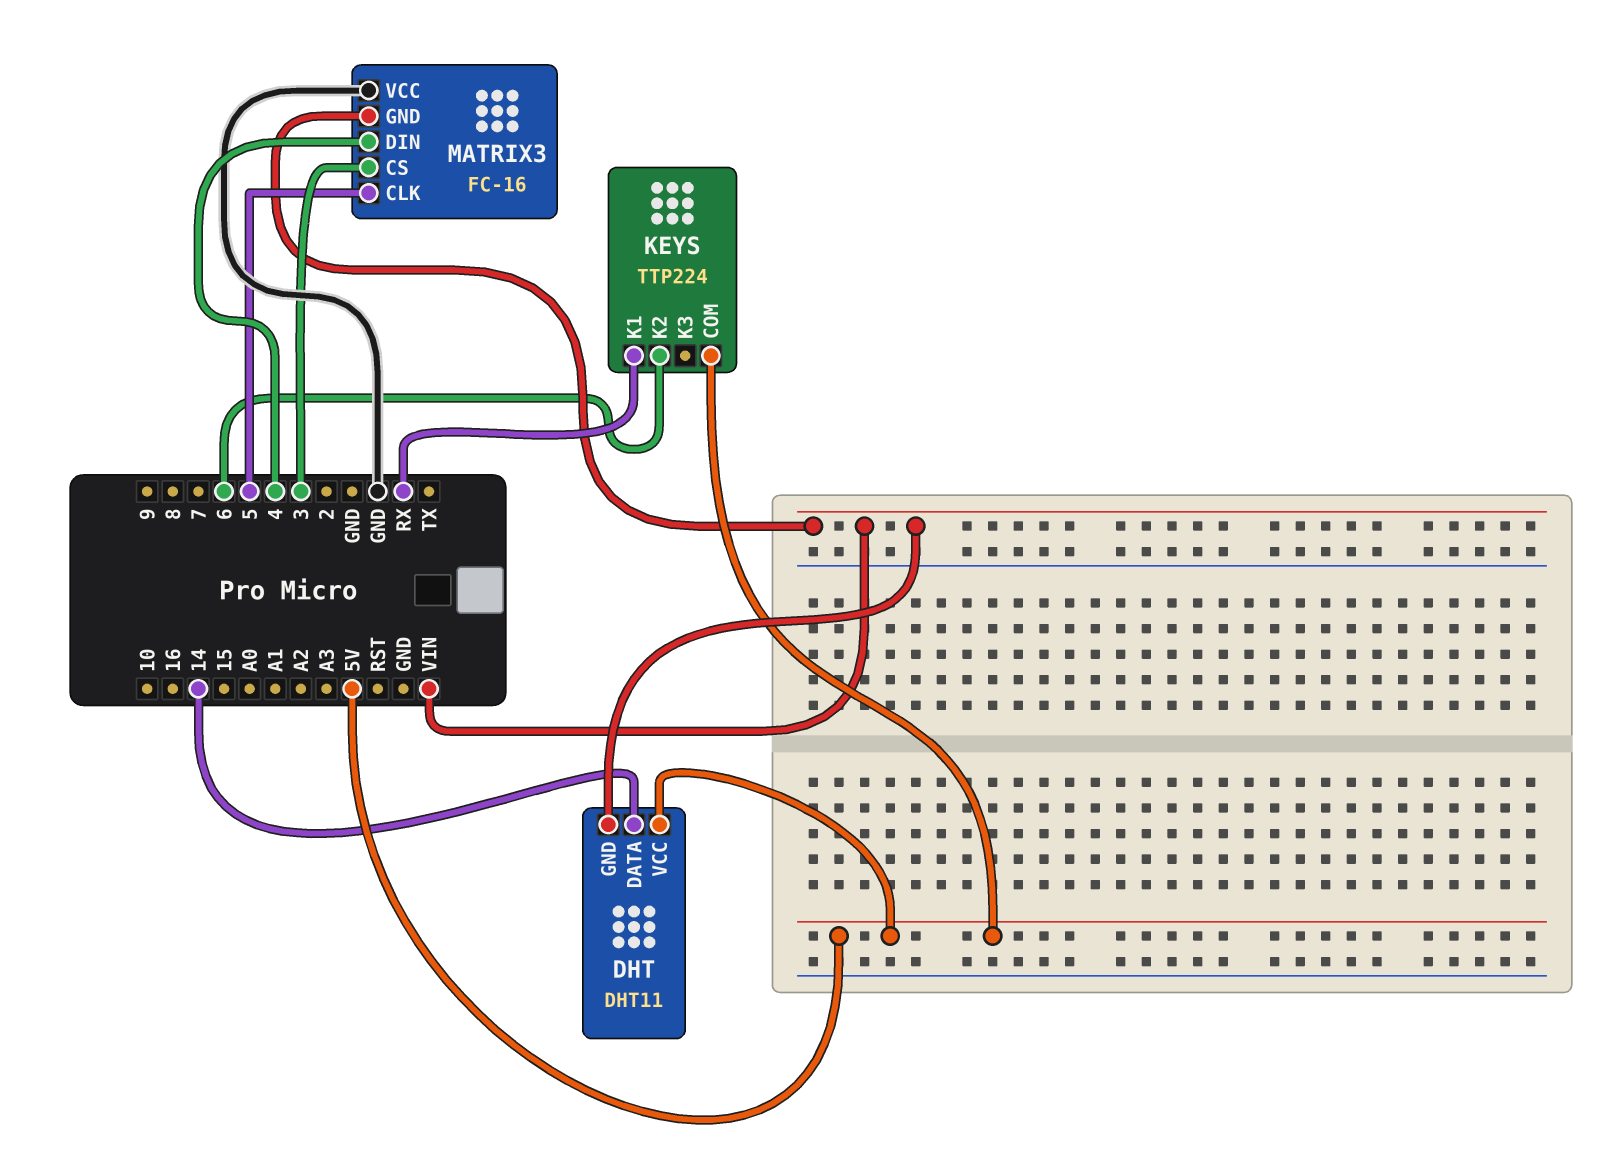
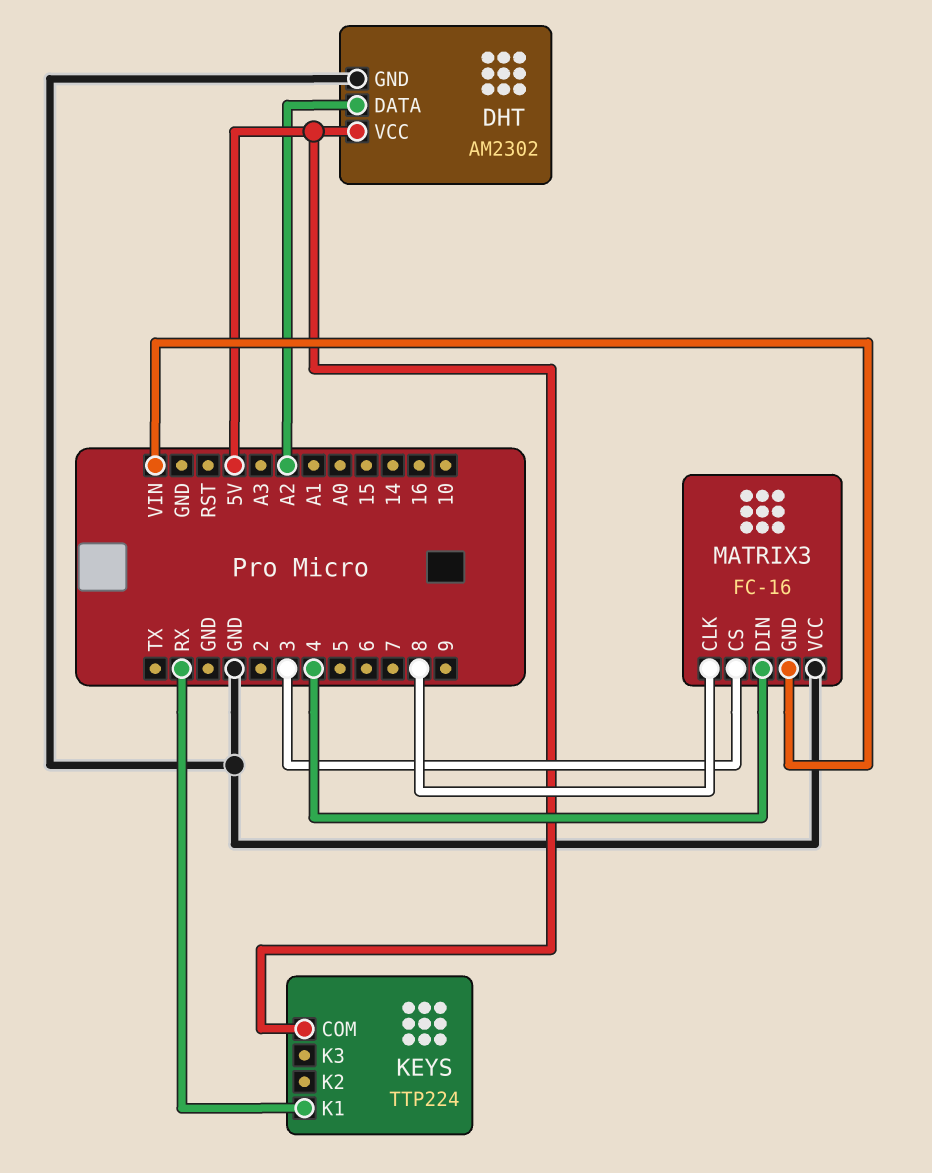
DHT: DHT11 -> AM2302
DHT pin DATA: 14 -> A2
DHT pin GND: VIN -> GND
KEYS pin K2: 6 -> none
MATRIX3 pin CLK: 5 -> 8

